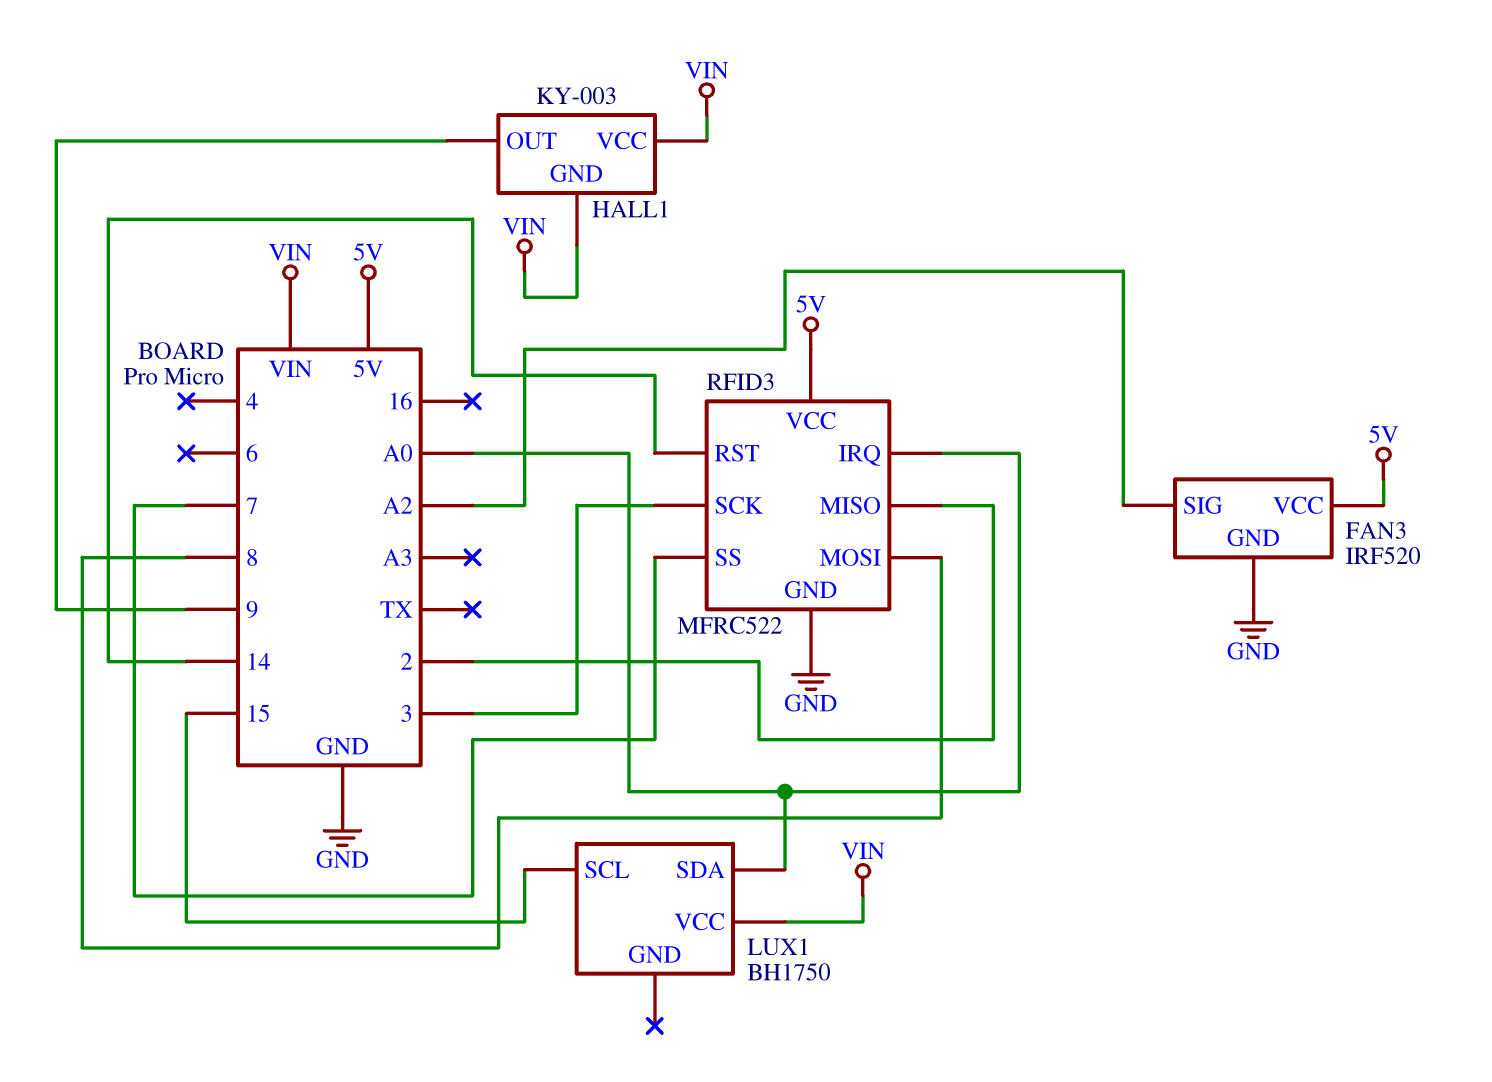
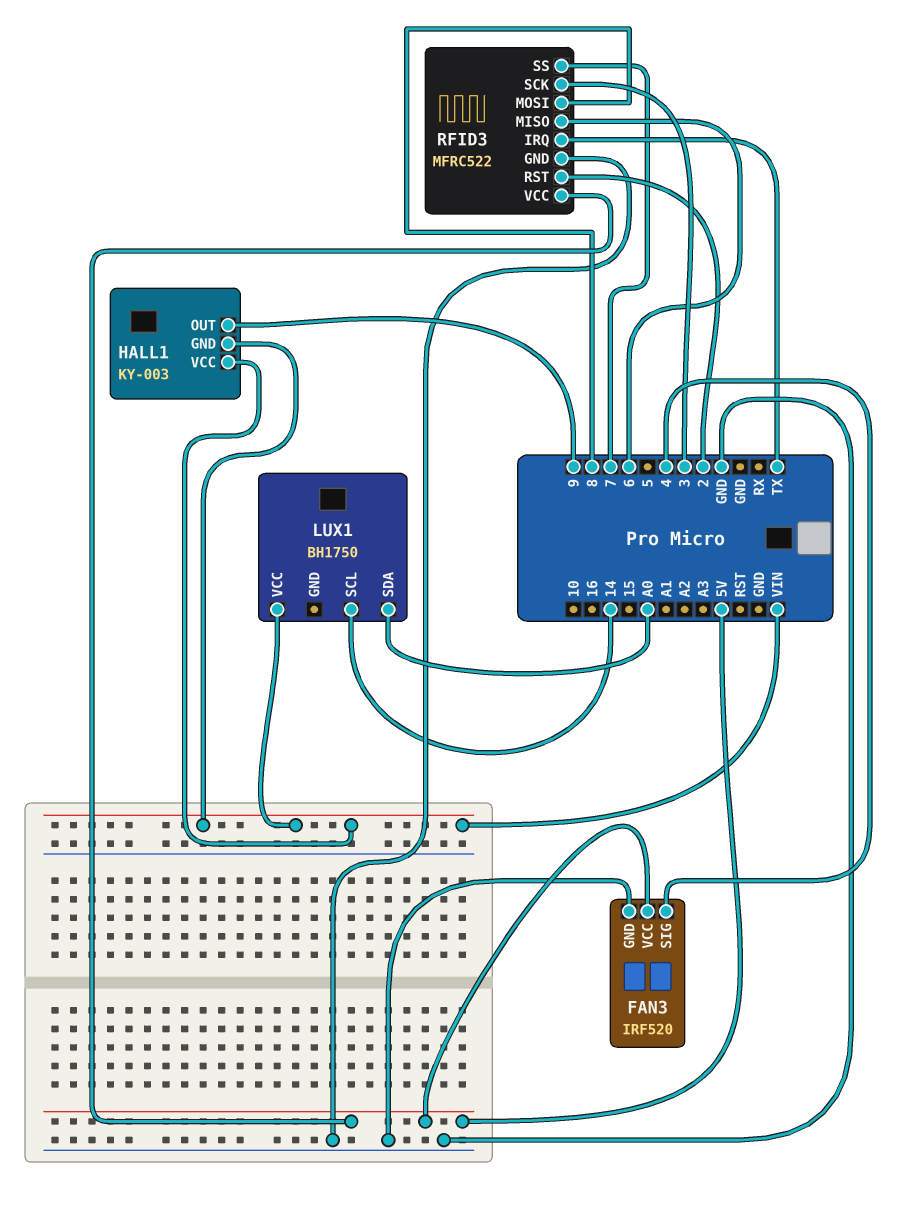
FAN3 pin SIG: A2 -> 4
LUX1 pin SCL: 15 -> 14
RFID3 pin IRQ: A0 -> TX
RFID3 pin MISO: 2 -> 6
RFID3 pin RST: 14 -> 2

